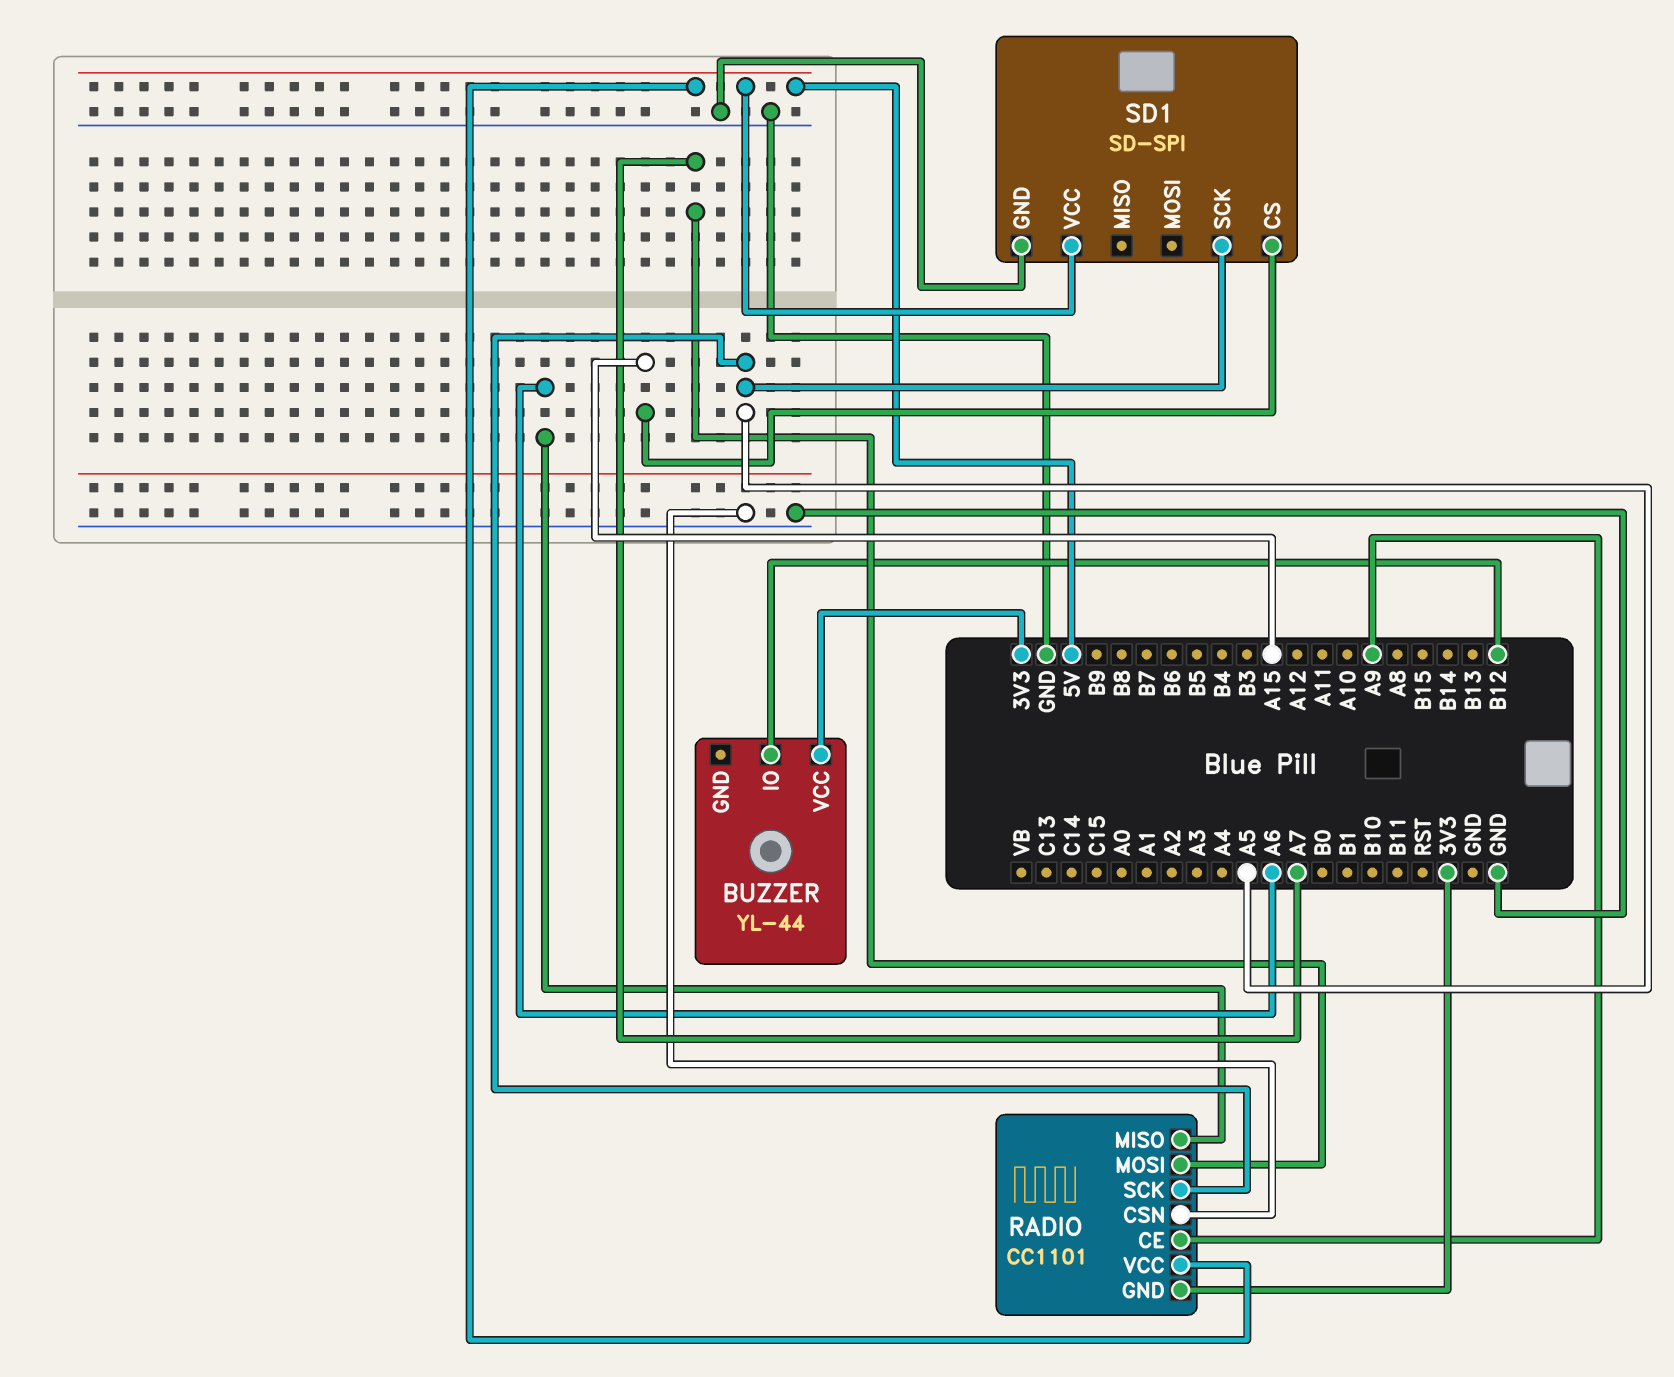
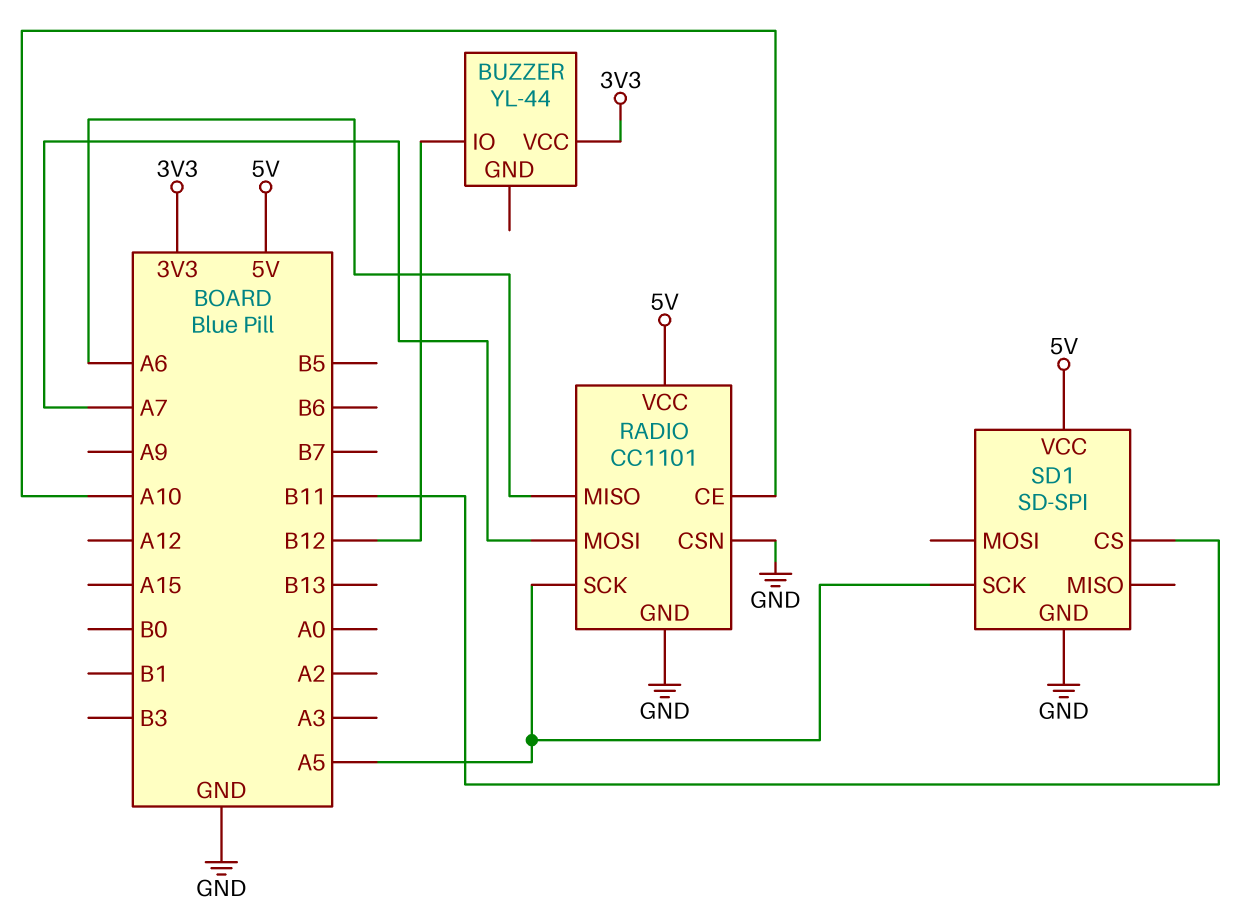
RADIO pin CE: A9 -> A10
RADIO pin GND: 3V3 -> GND
SD1 pin CS: A15 -> B11

